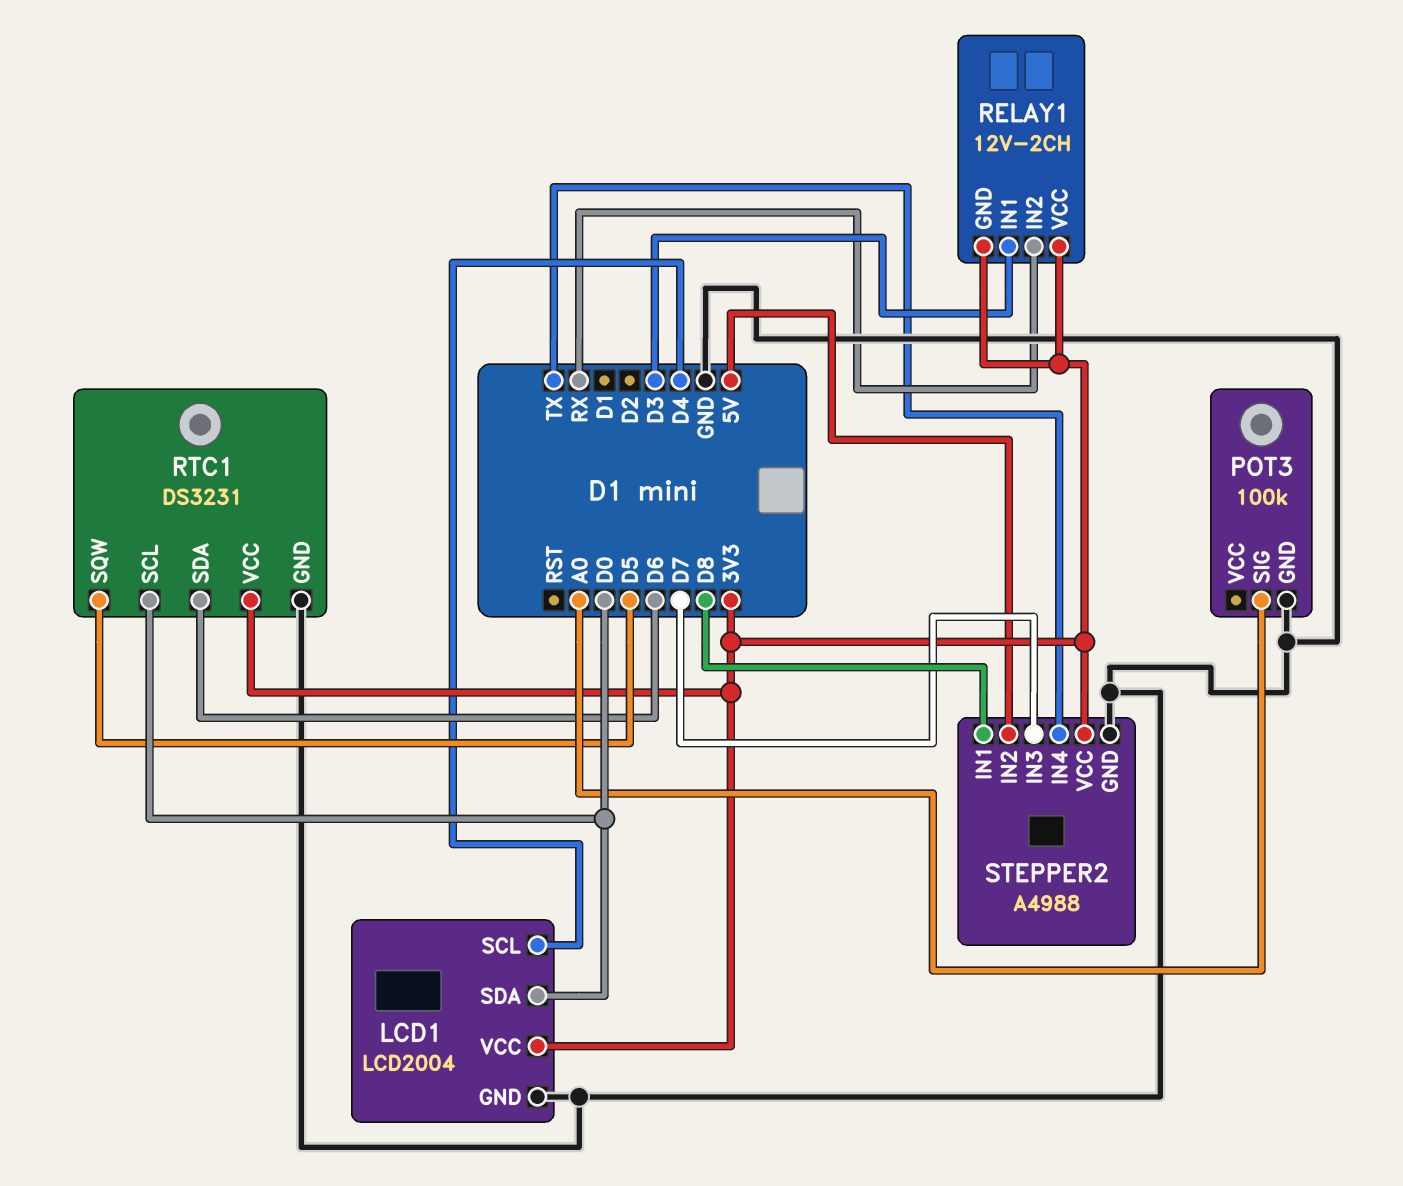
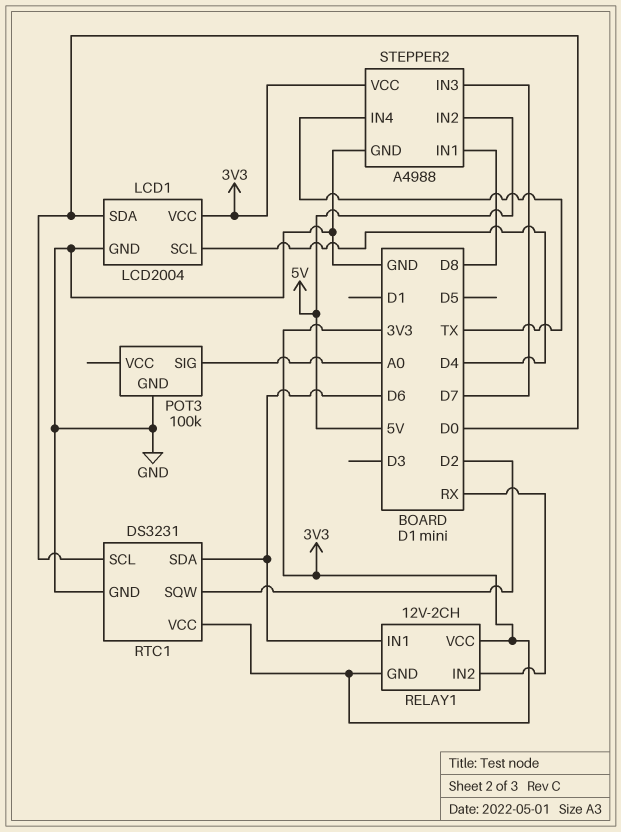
RELAY1 pin IN1: D3 -> D6
RTC1 pin SQW: D5 -> D2

